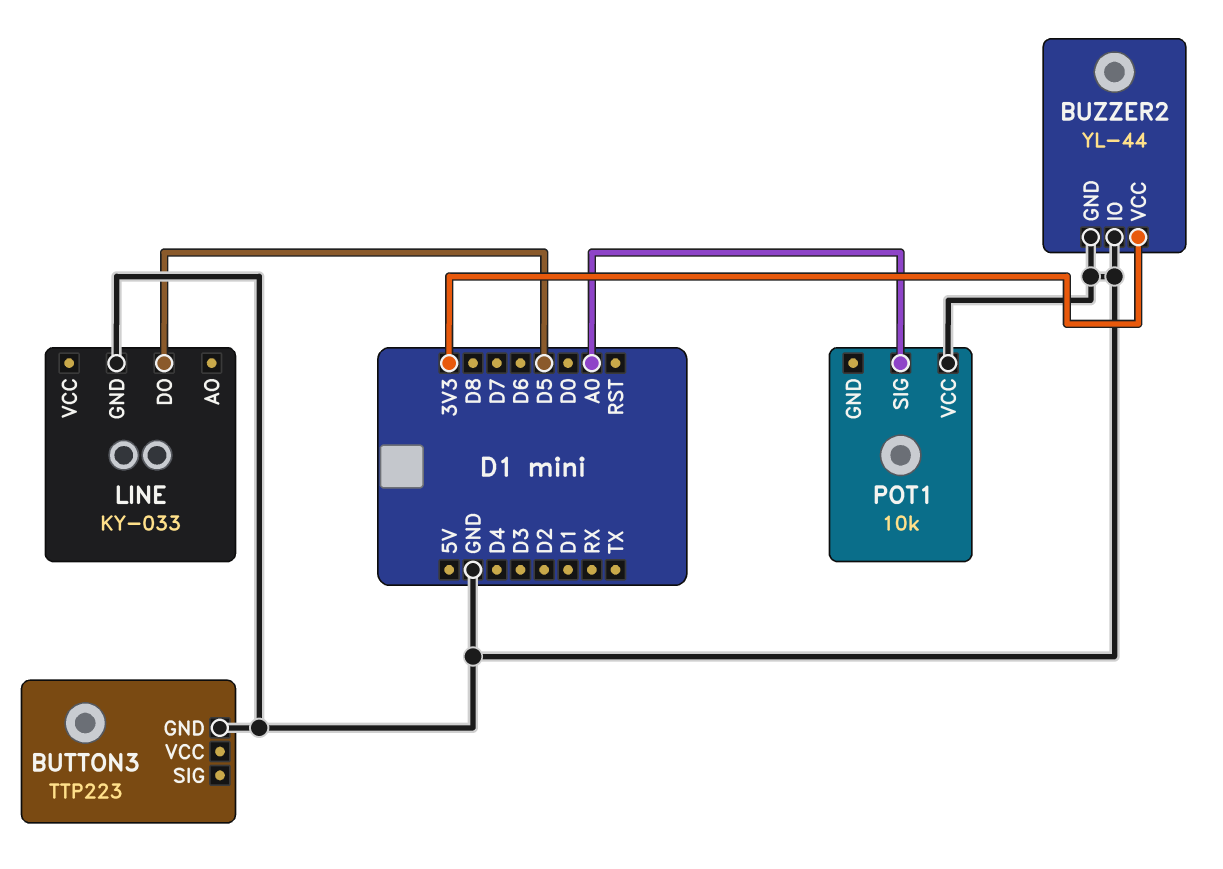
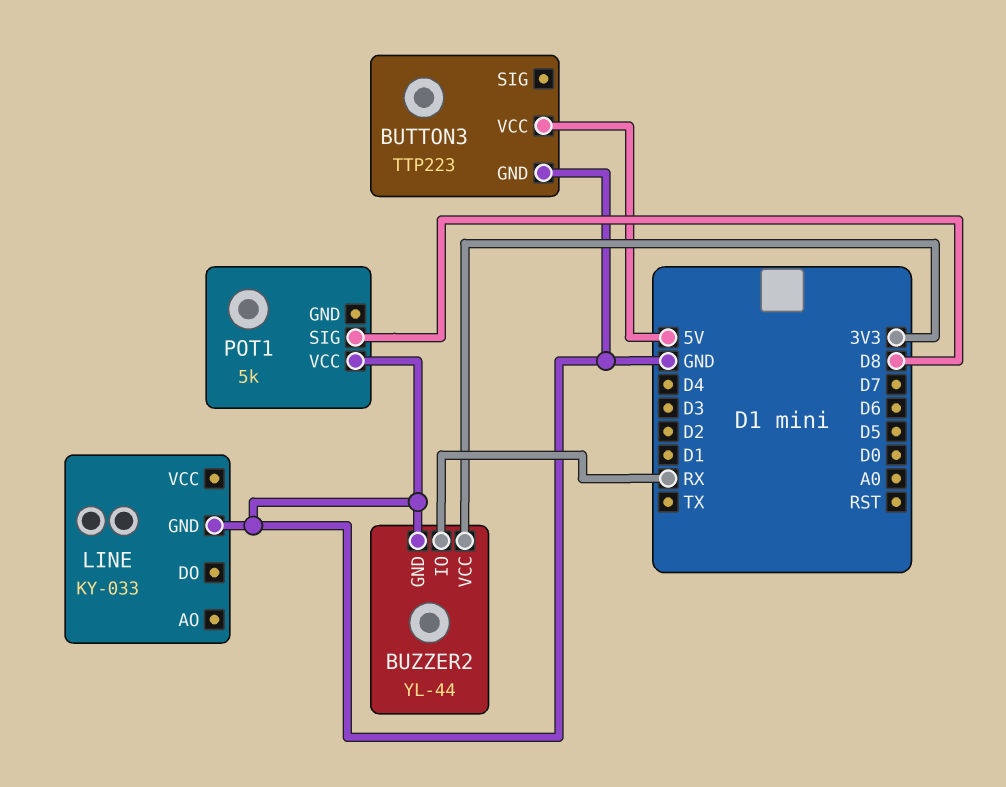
BUTTON3 pin VCC: none -> 5V
BUZZER2 pin IO: GND -> RX
LINE pin DO: D5 -> none
POT1: 10k -> 5k
POT1 pin SIG: A0 -> D8

